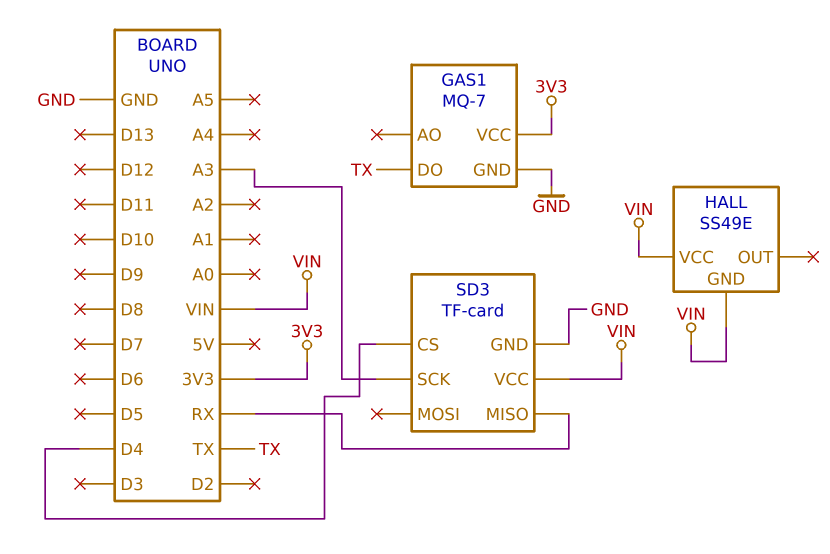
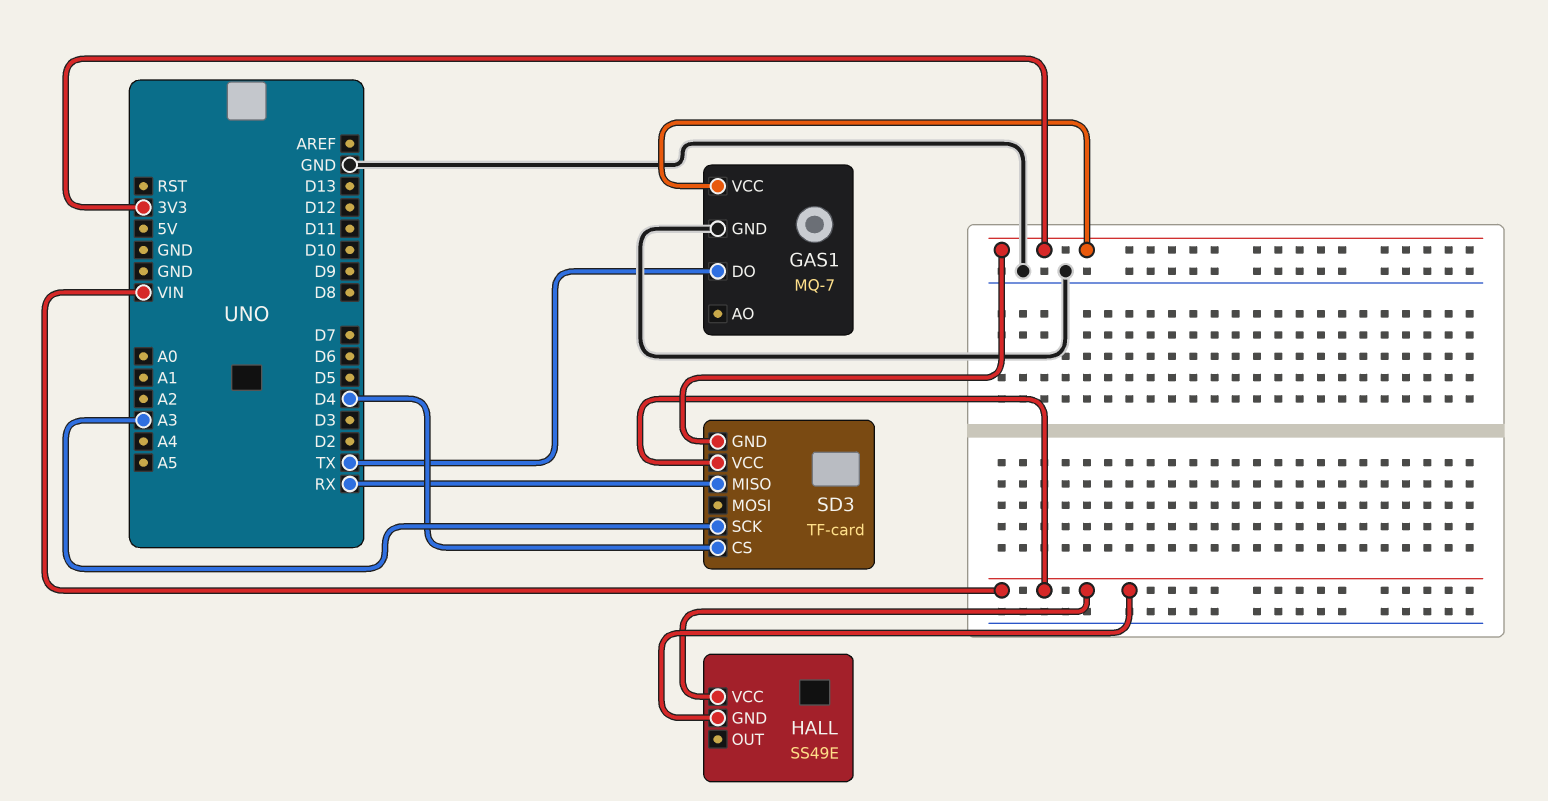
SD3 pin GND: GND -> 3V3

